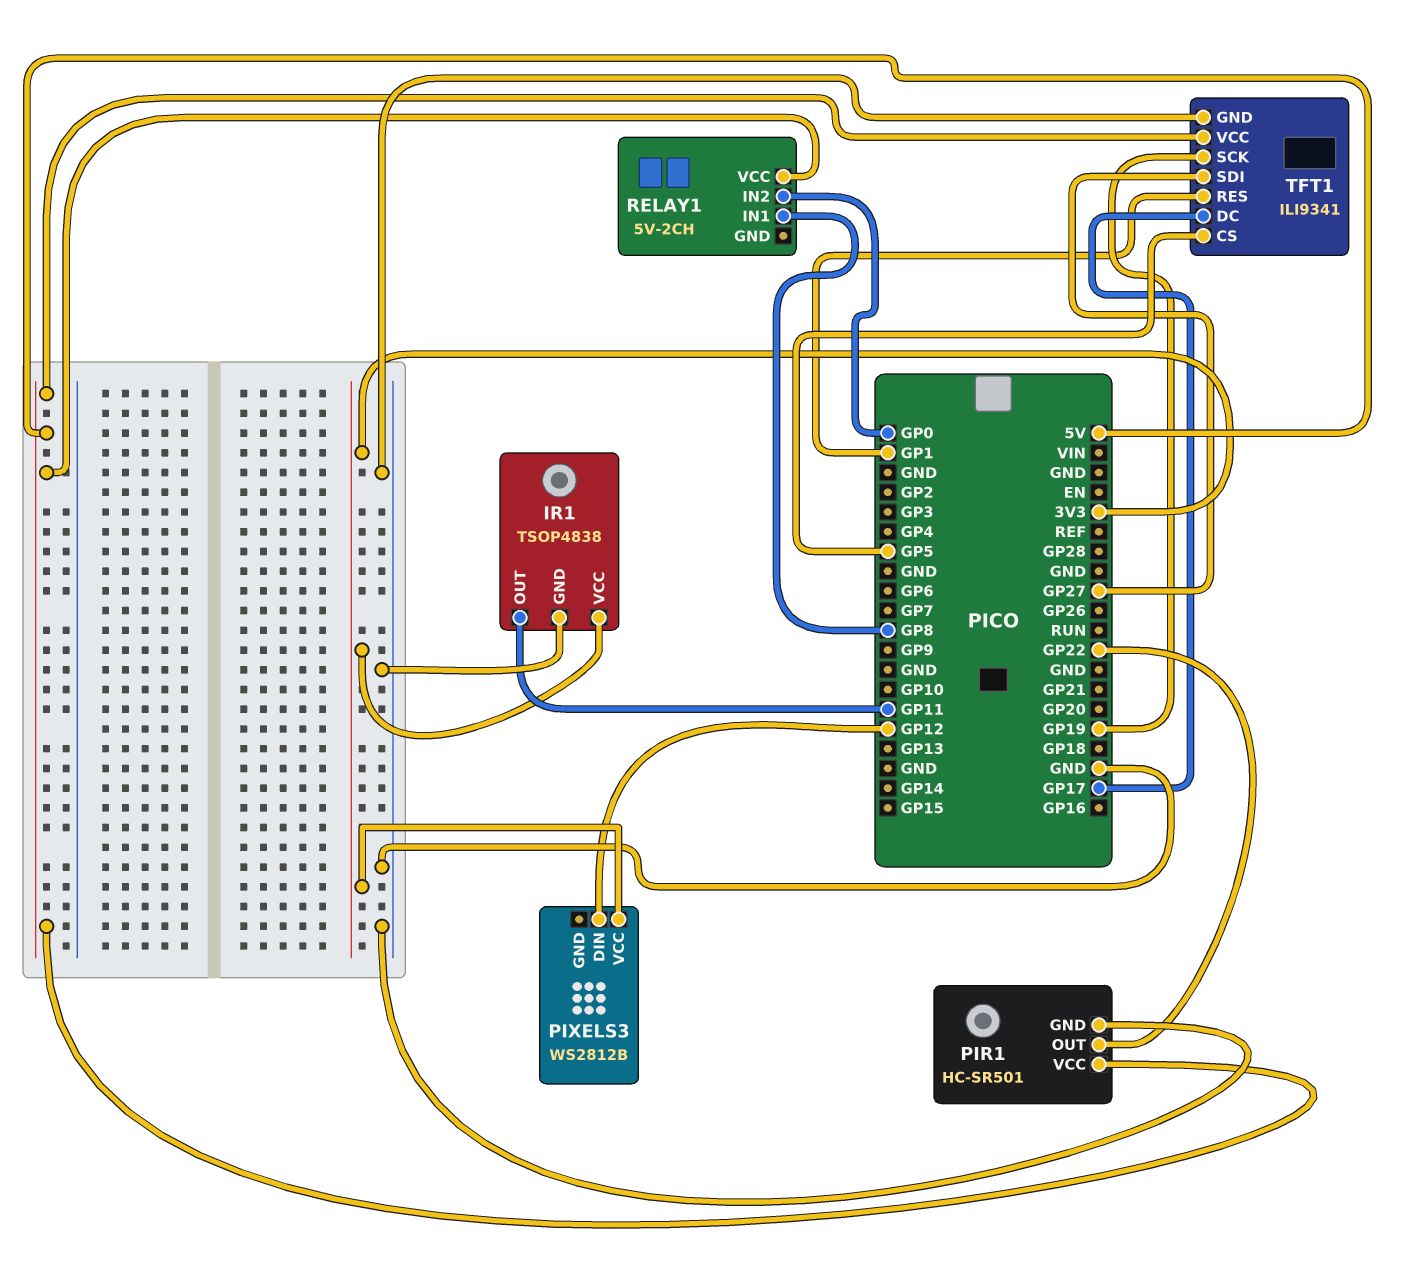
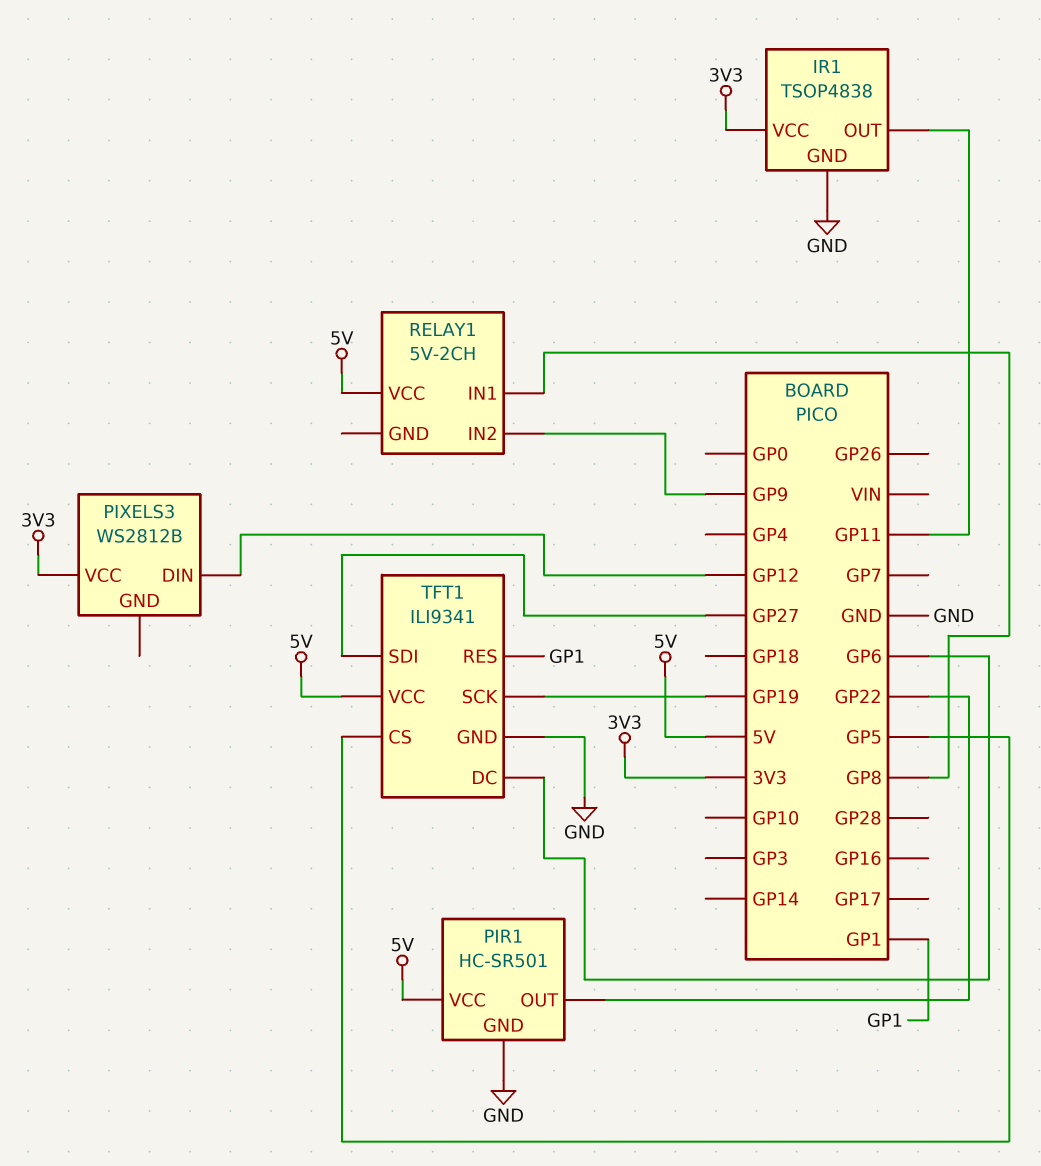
RELAY1 pin IN2: GP0 -> GP9
TFT1 pin DC: GP17 -> GP6

